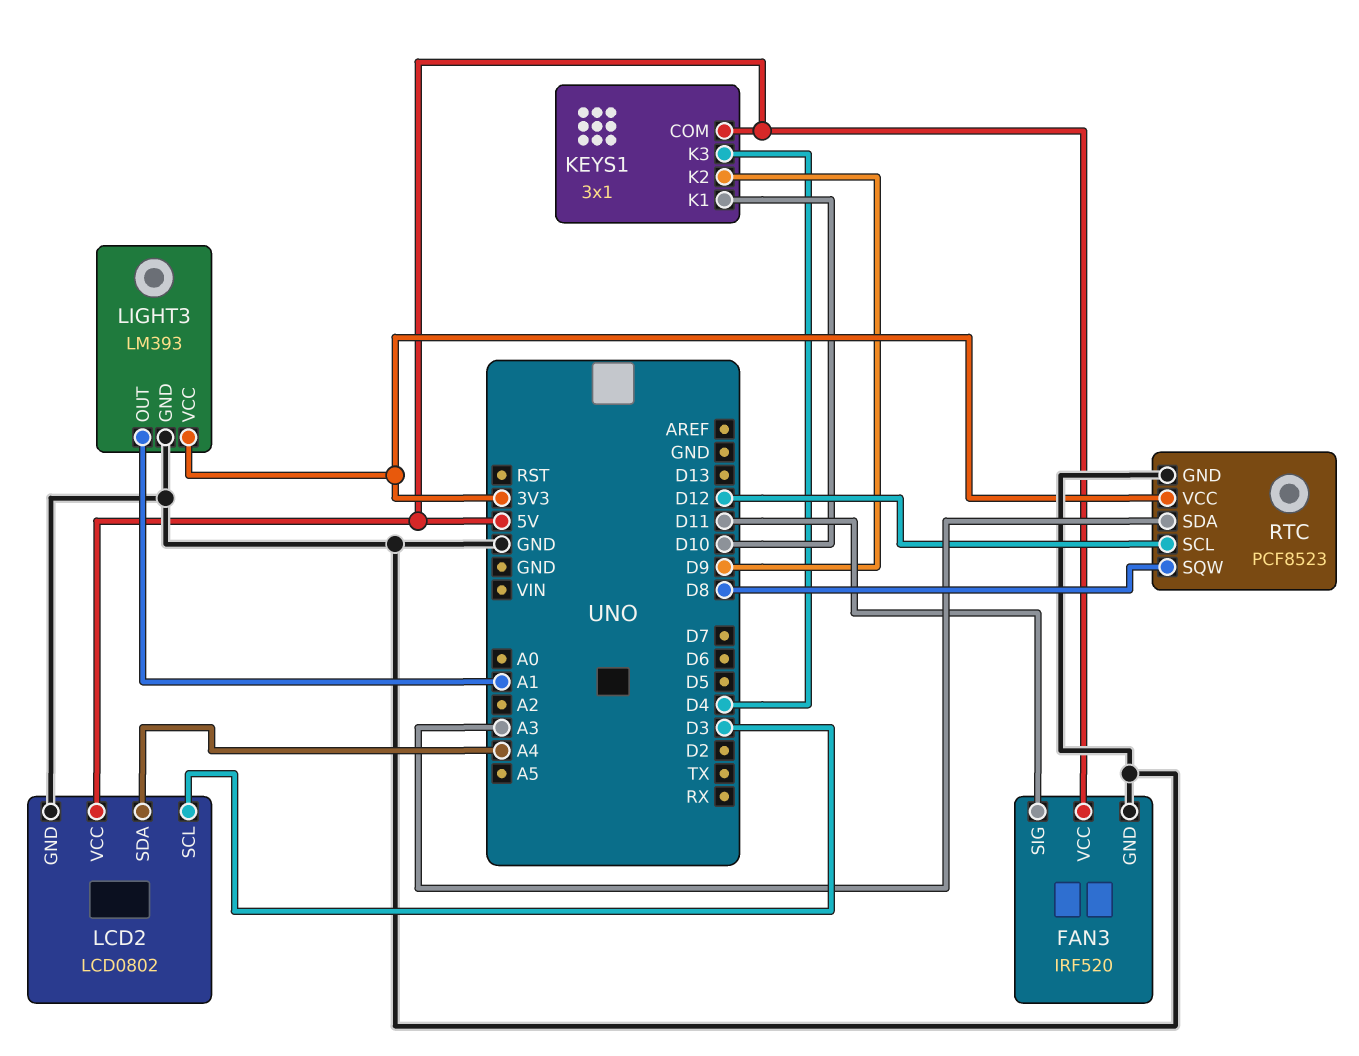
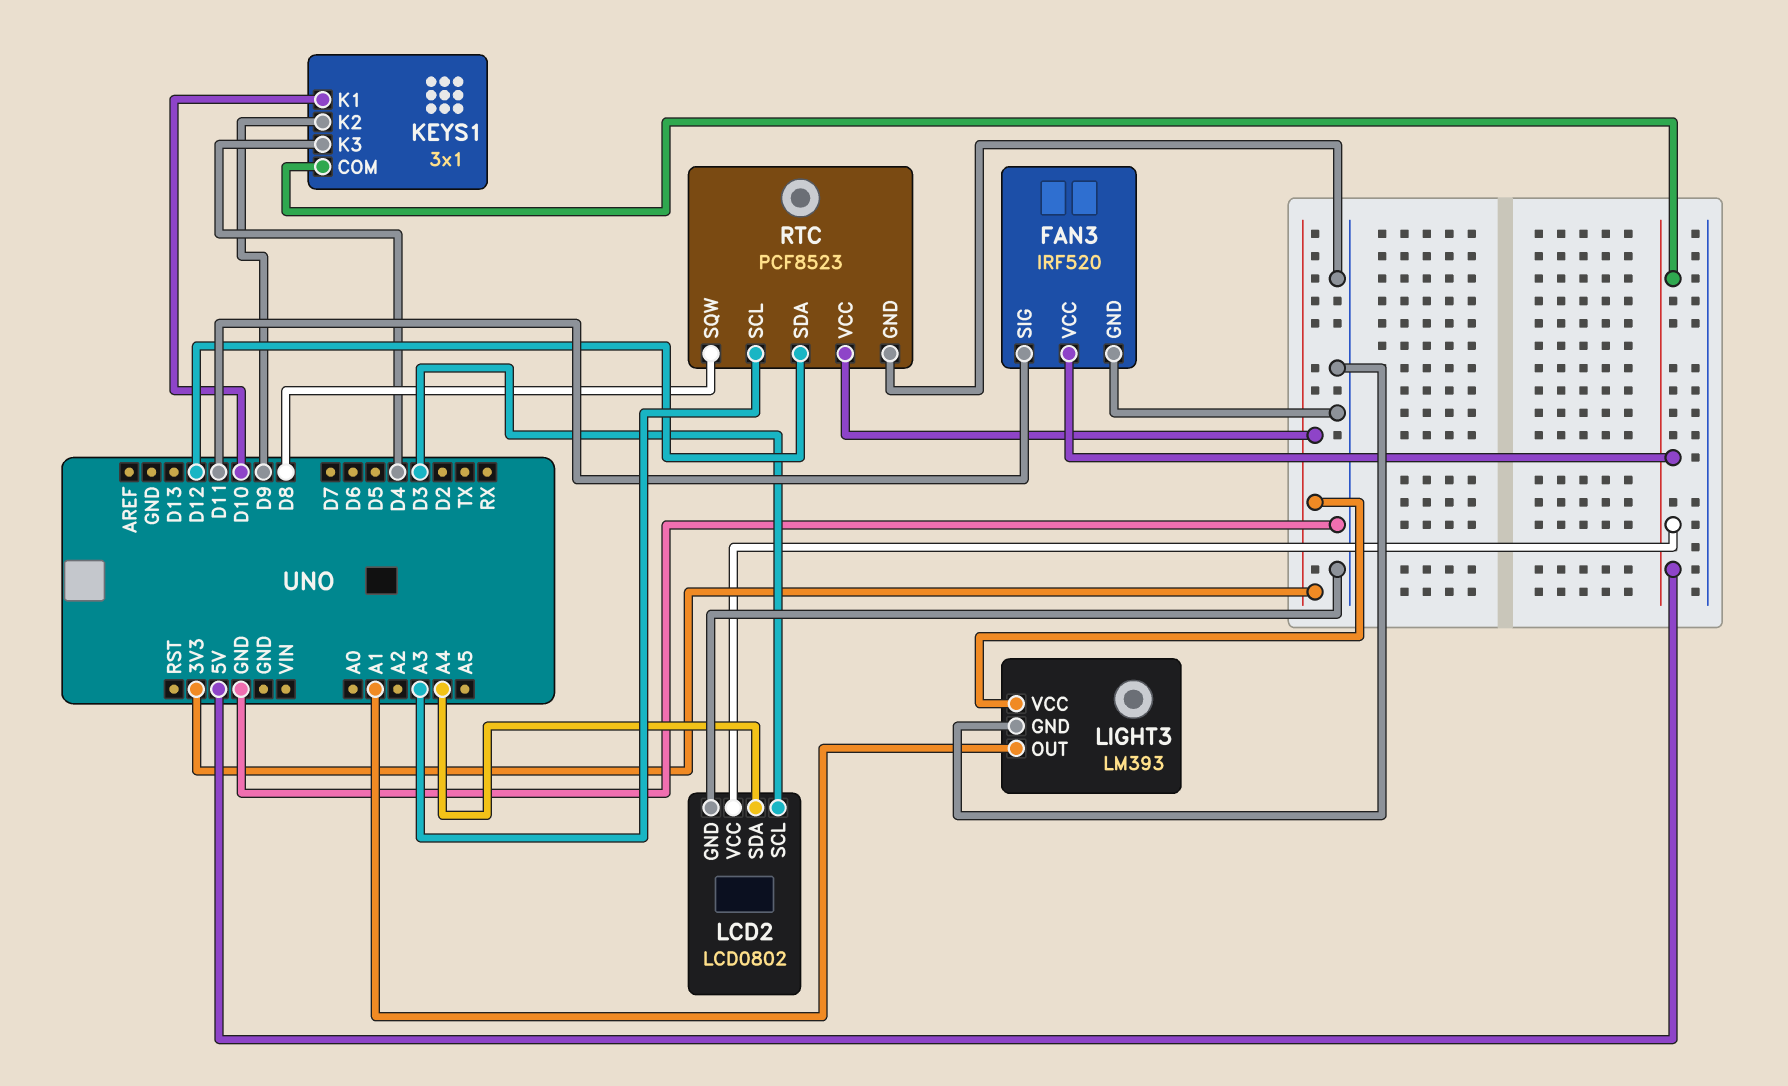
RTC pin SCL: D12 -> A3
RTC pin SDA: A3 -> D12

